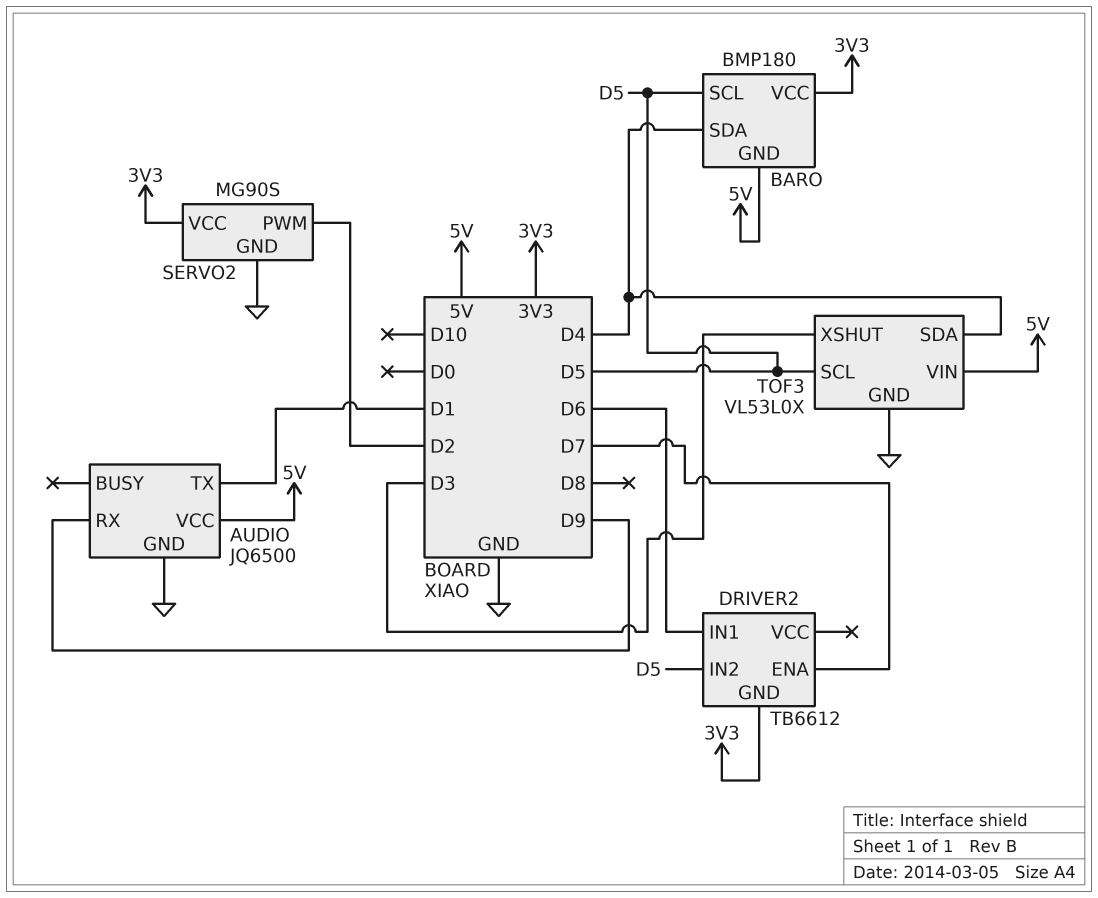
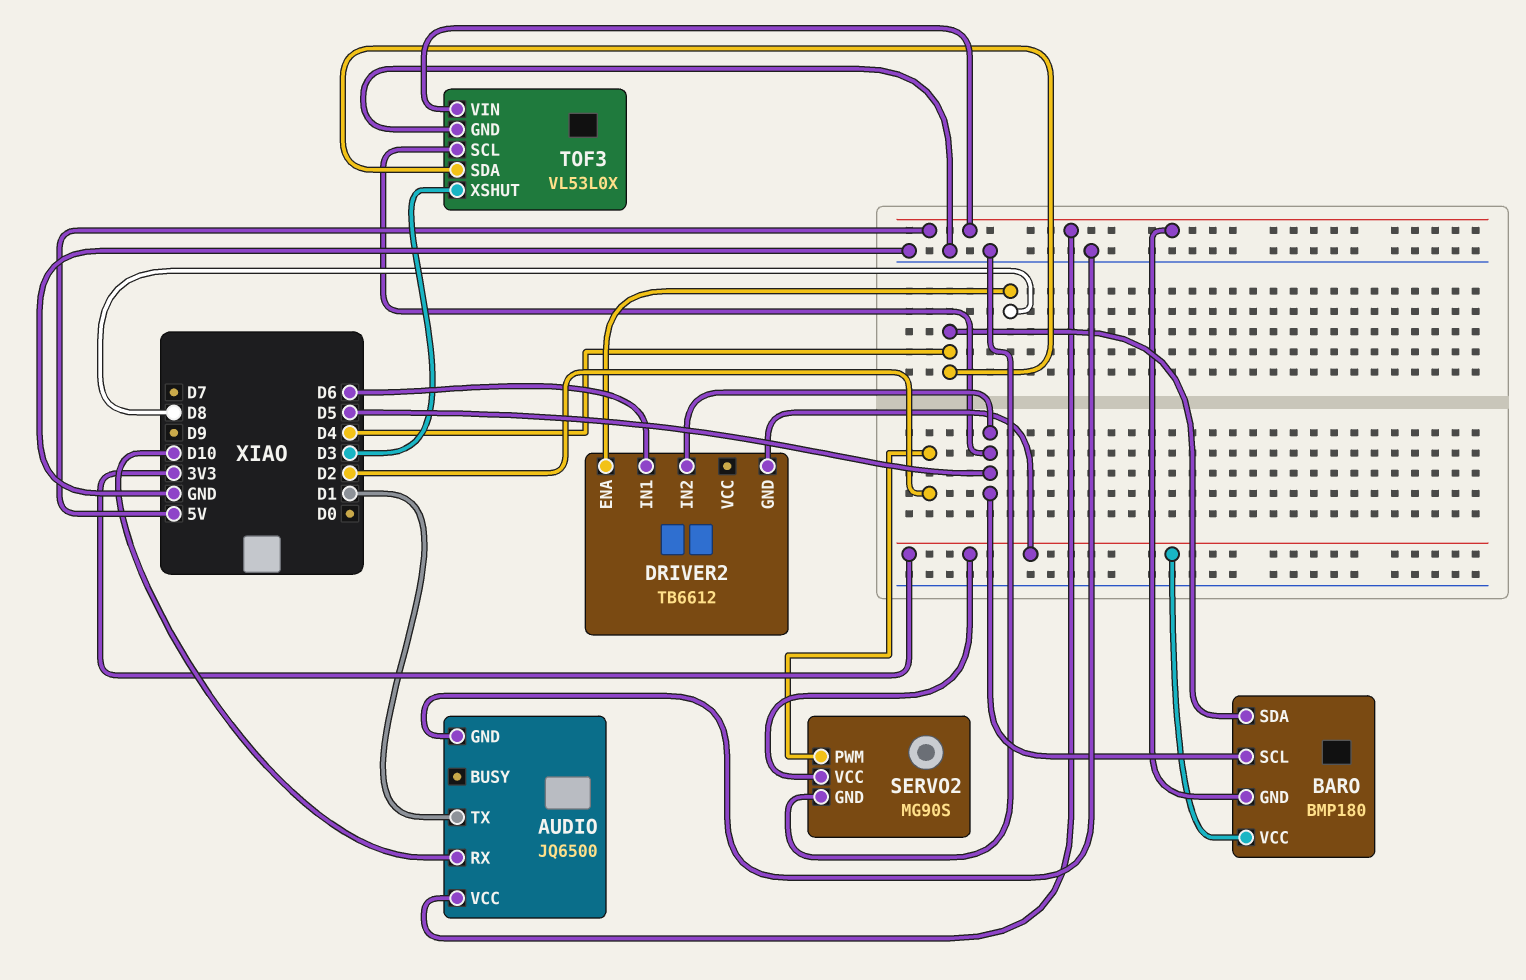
AUDIO pin RX: D9 -> D10
DRIVER2 pin ENA: D7 -> D8

